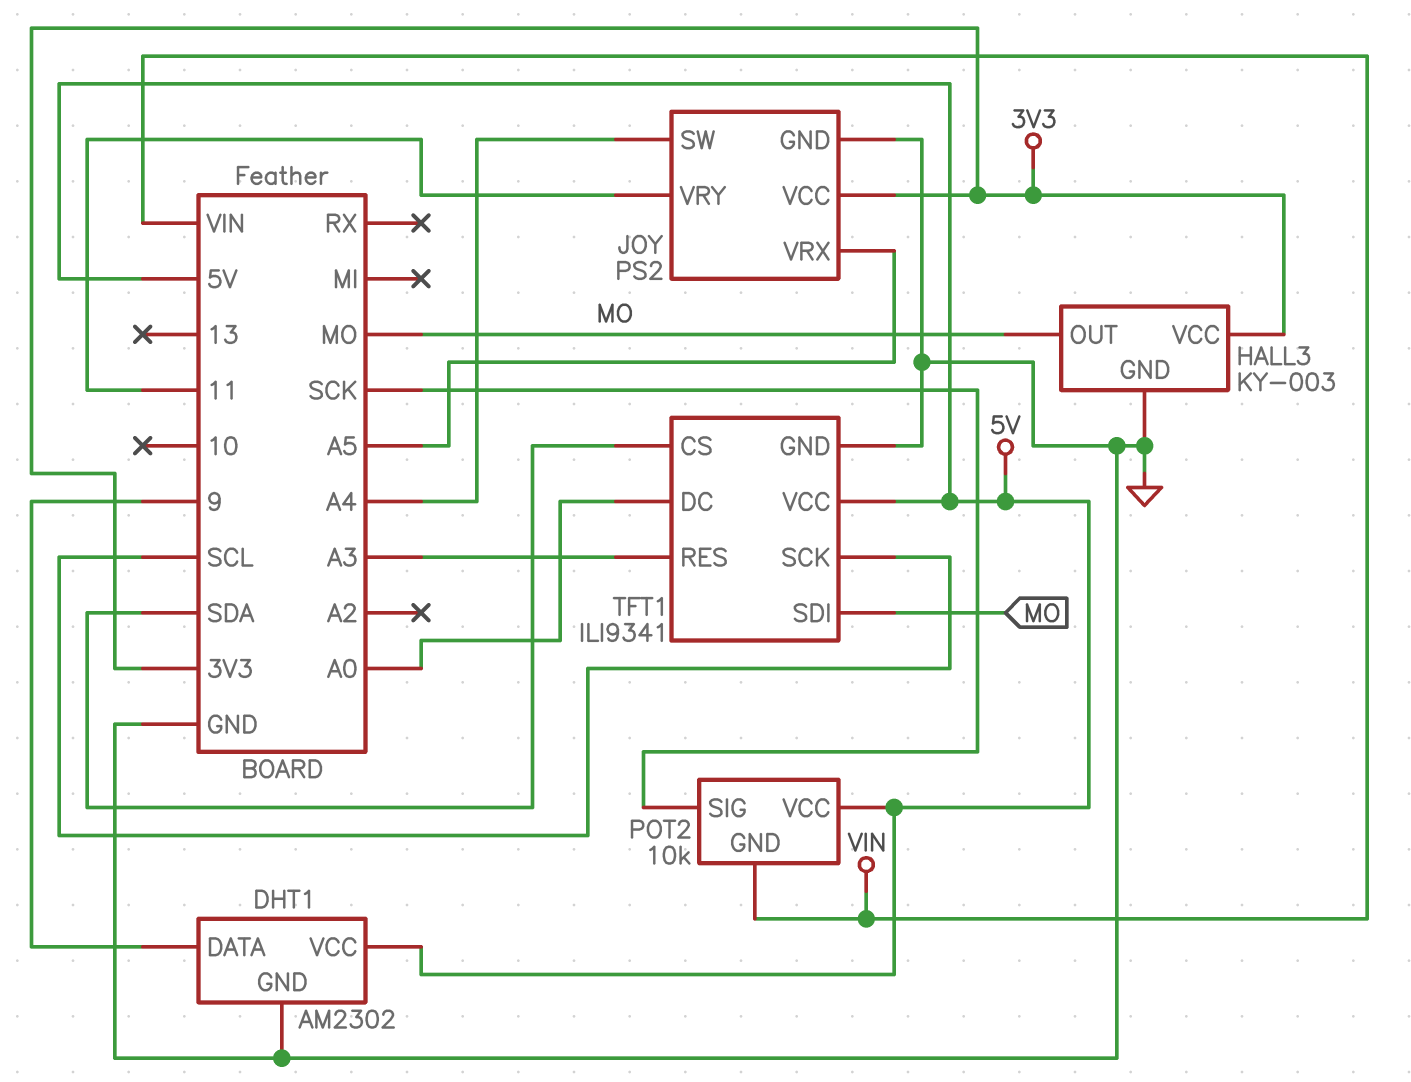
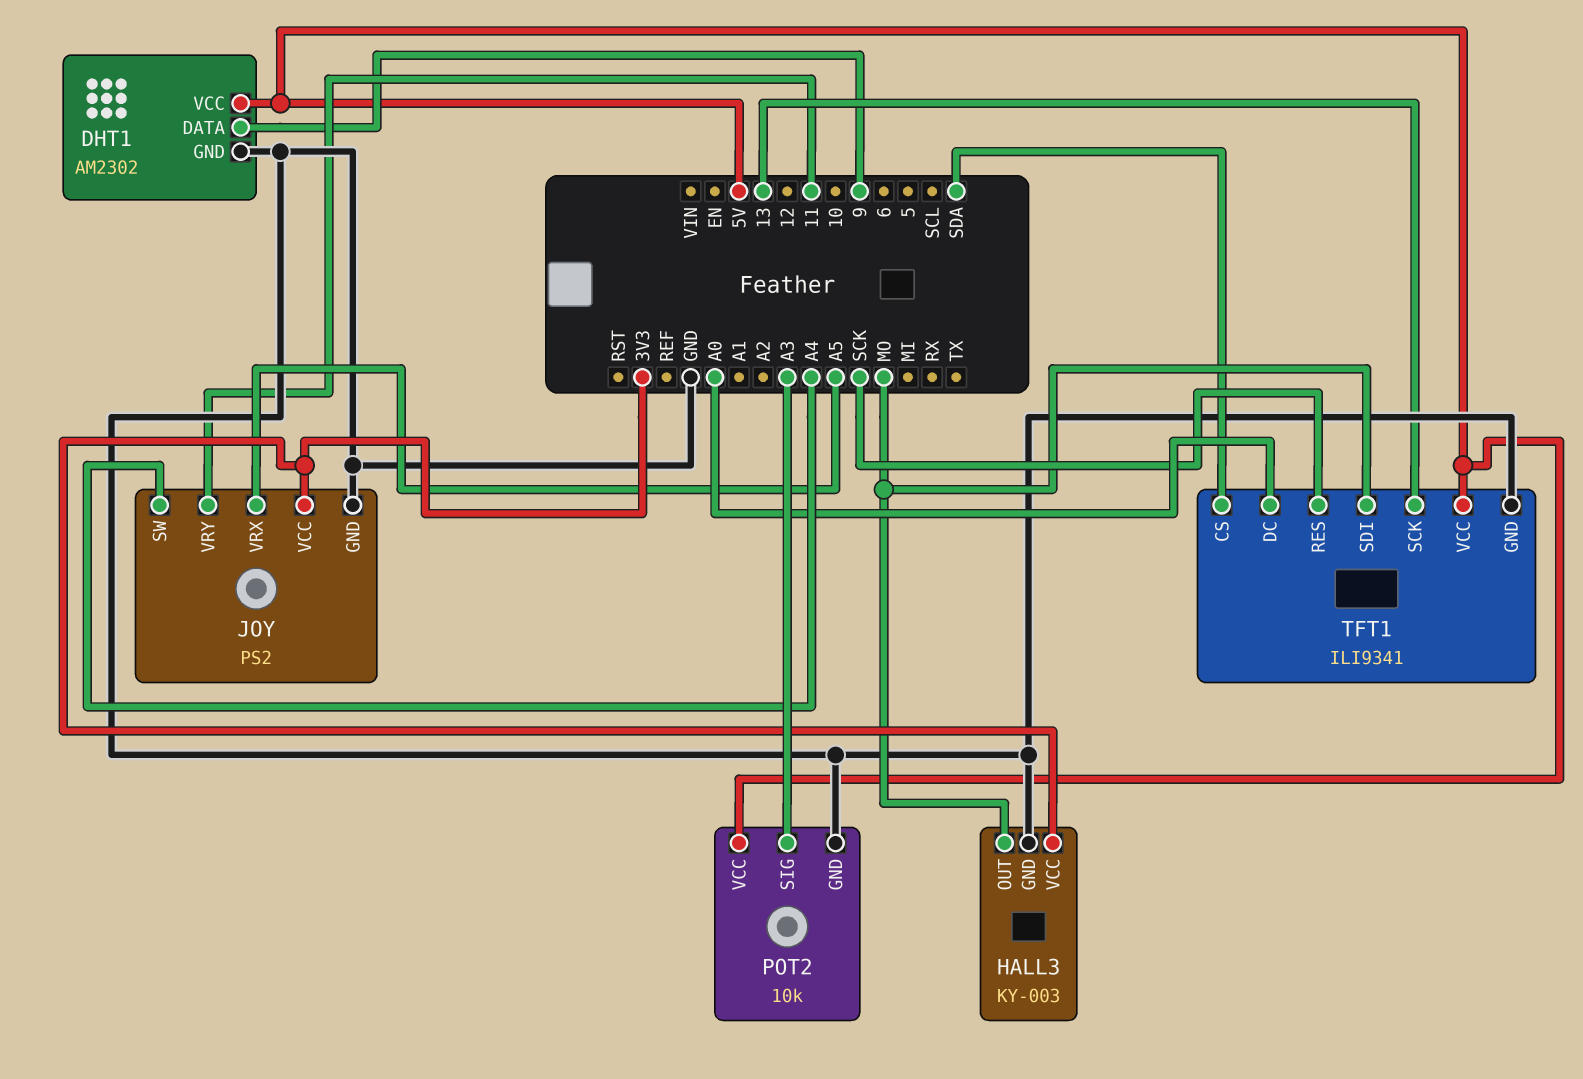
POT2 pin GND: VIN -> GND
POT2 pin SIG: SCK -> A3
TFT1 pin RES: A3 -> SCK
TFT1 pin SCK: SCL -> 13

